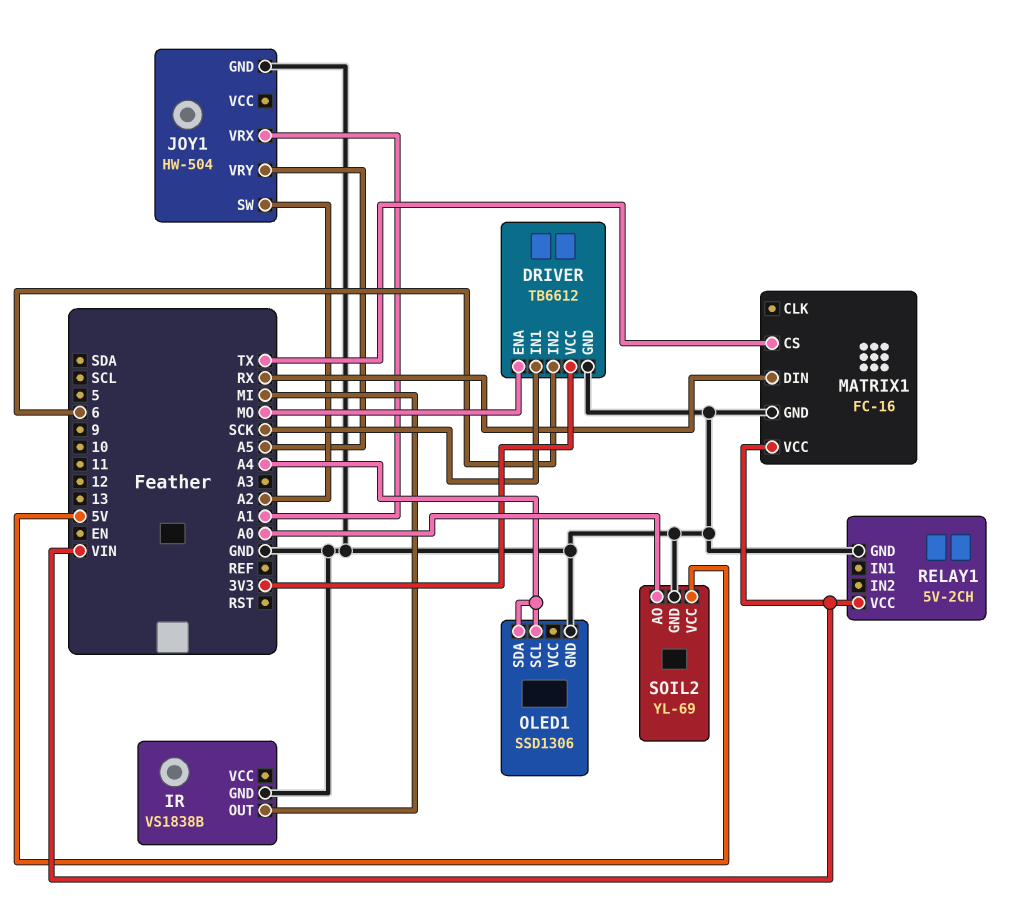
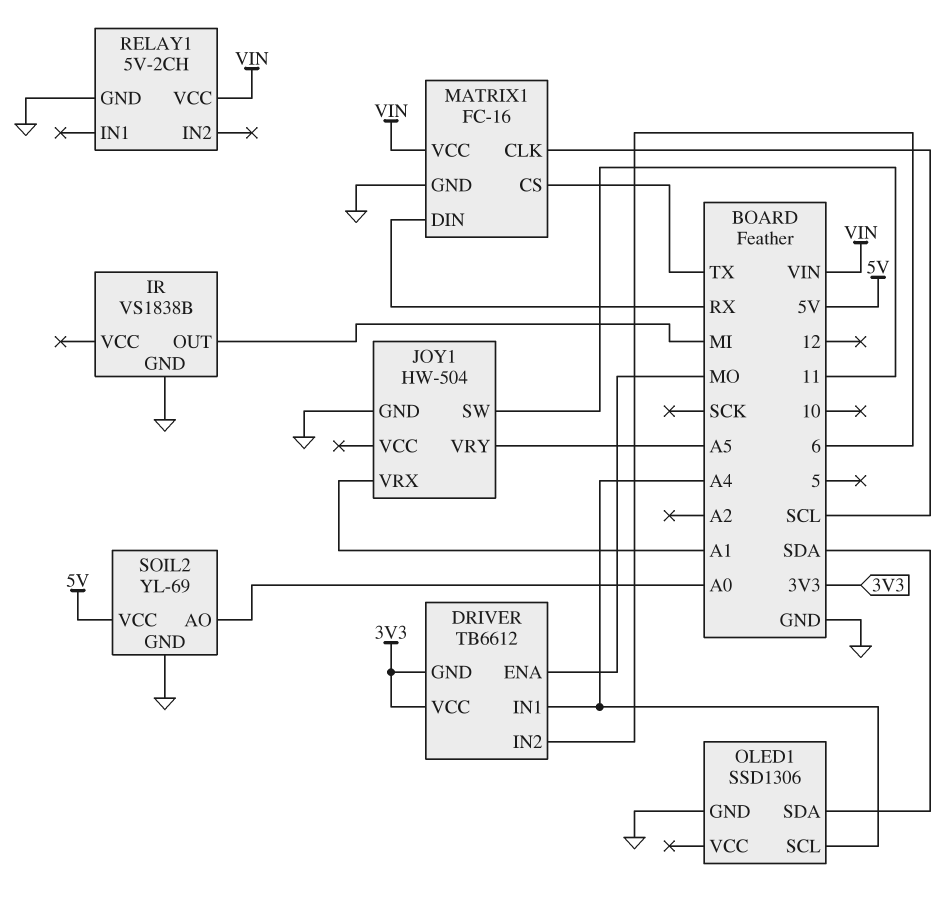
DRIVER pin GND: GND -> 3V3
DRIVER pin IN1: SCK -> A4
JOY1 pin SW: A2 -> 11
MATRIX1 pin CLK: none -> SCL
OLED1 pin SDA: A4 -> SDA

